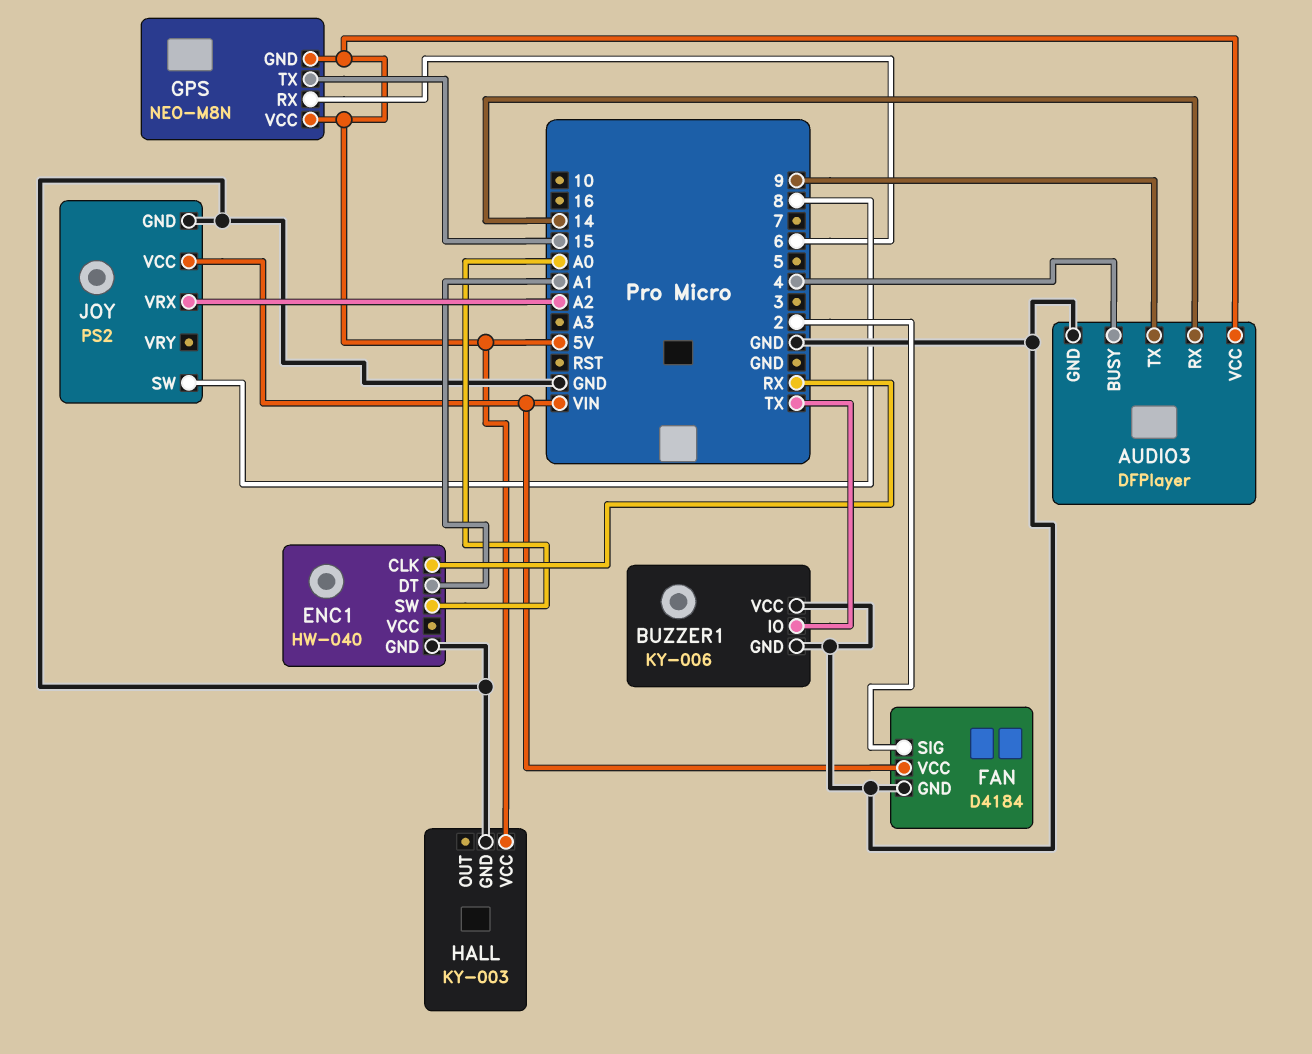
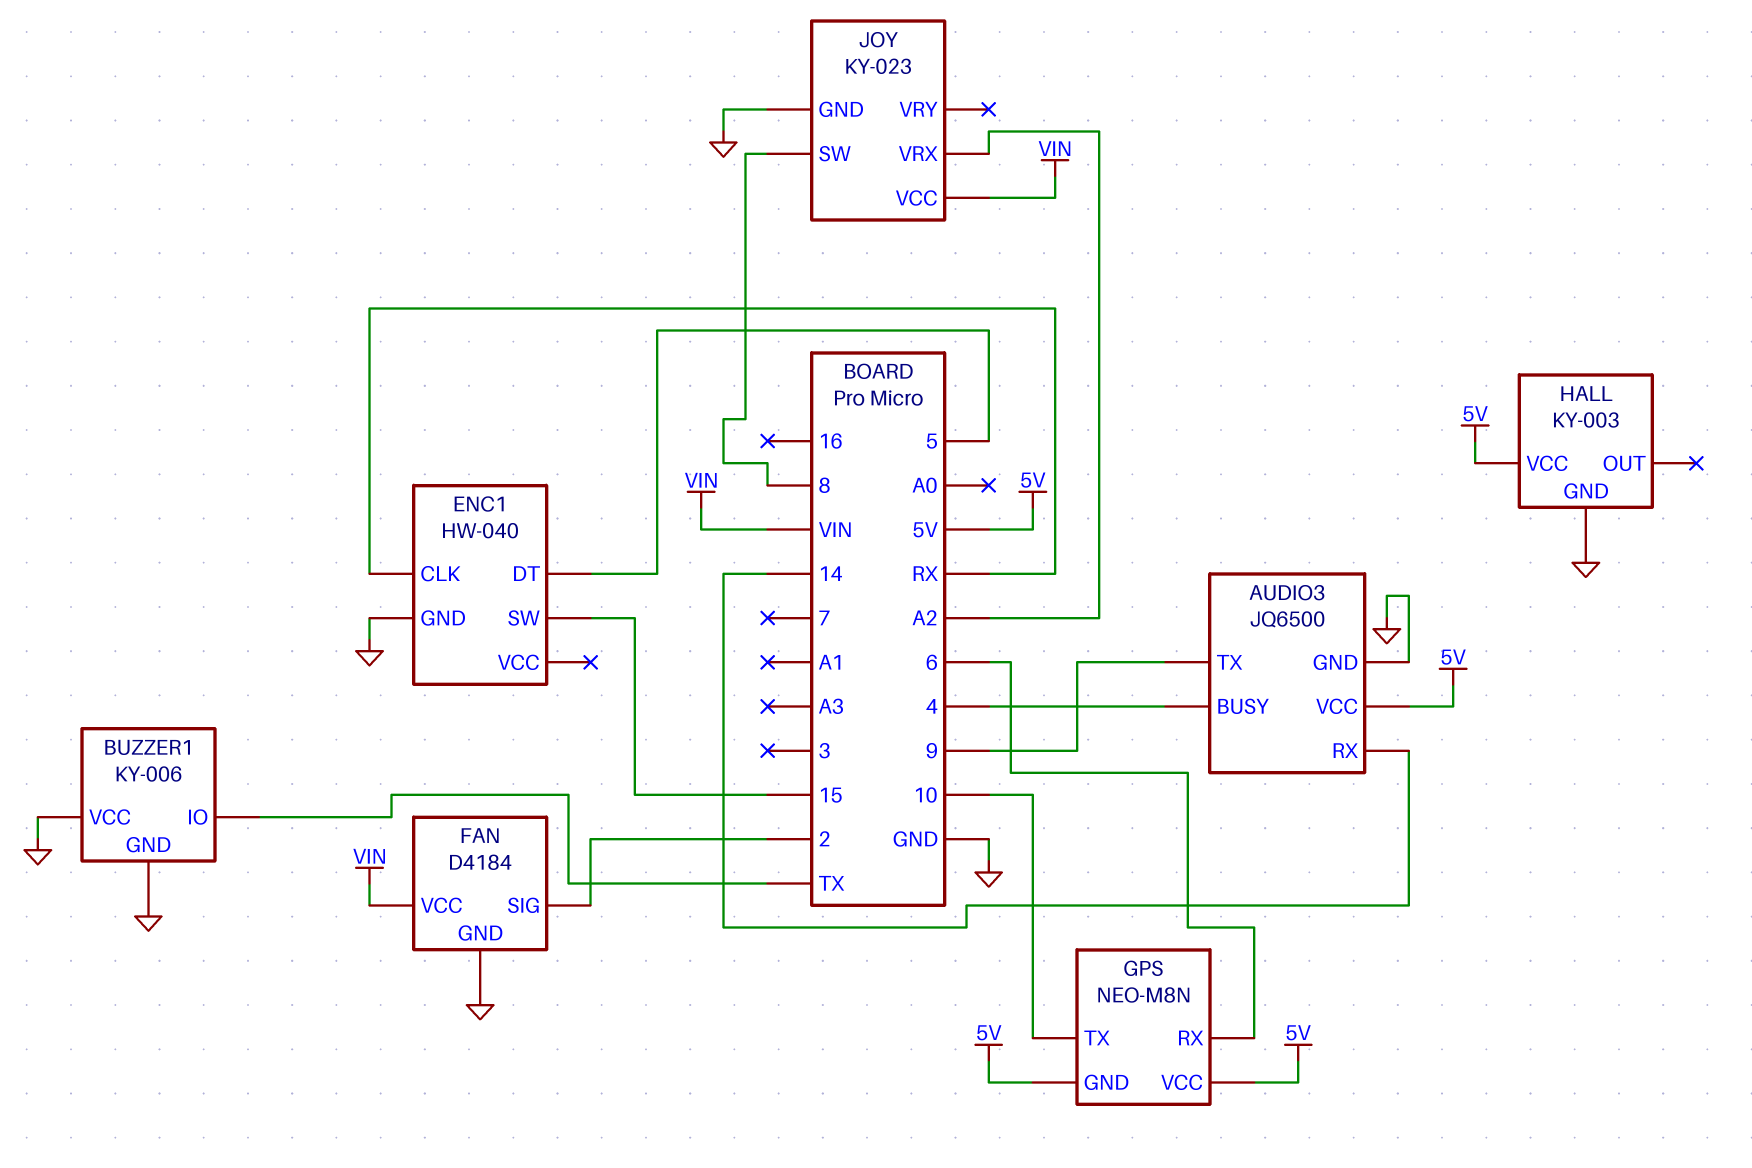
AUDIO3: DFPlayer -> JQ6500
ENC1 pin DT: A1 -> 5
ENC1 pin SW: A0 -> 15
GPS pin TX: 15 -> 10
JOY: PS2 -> KY-023

